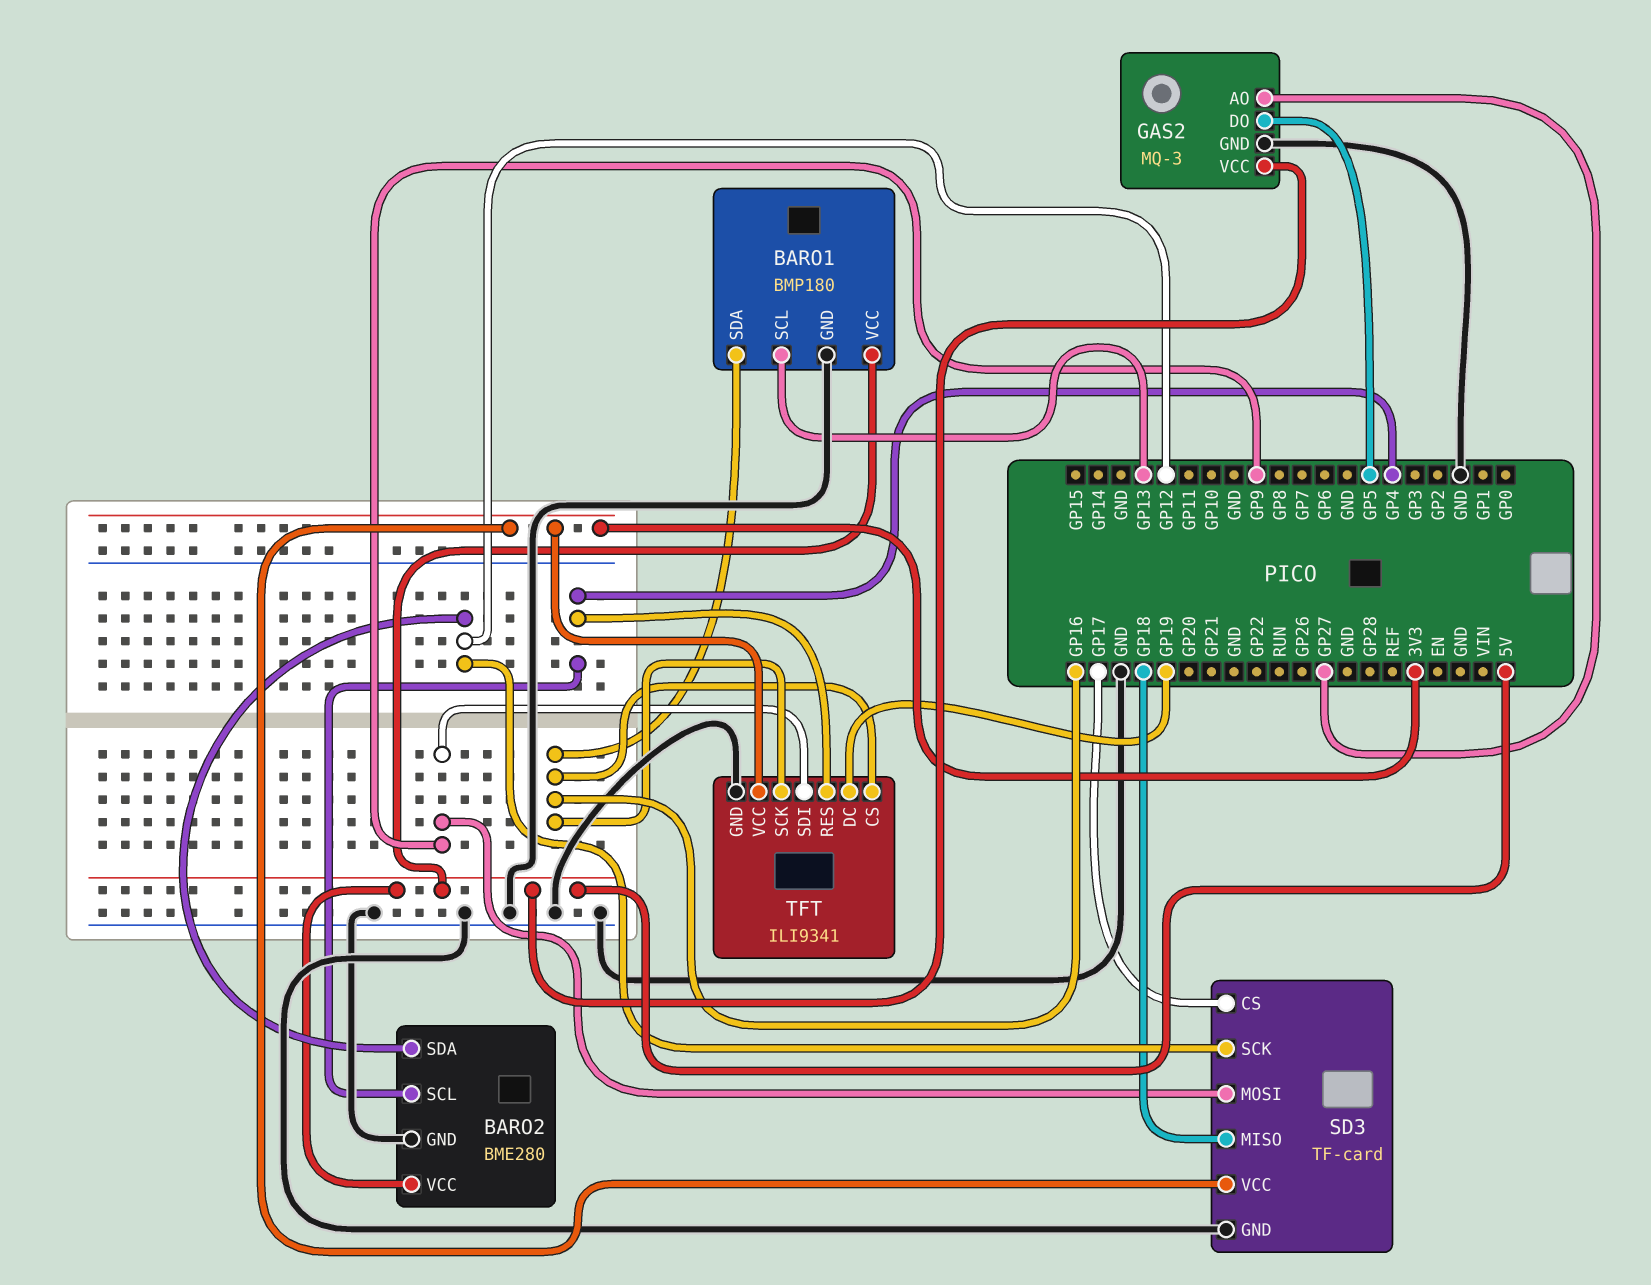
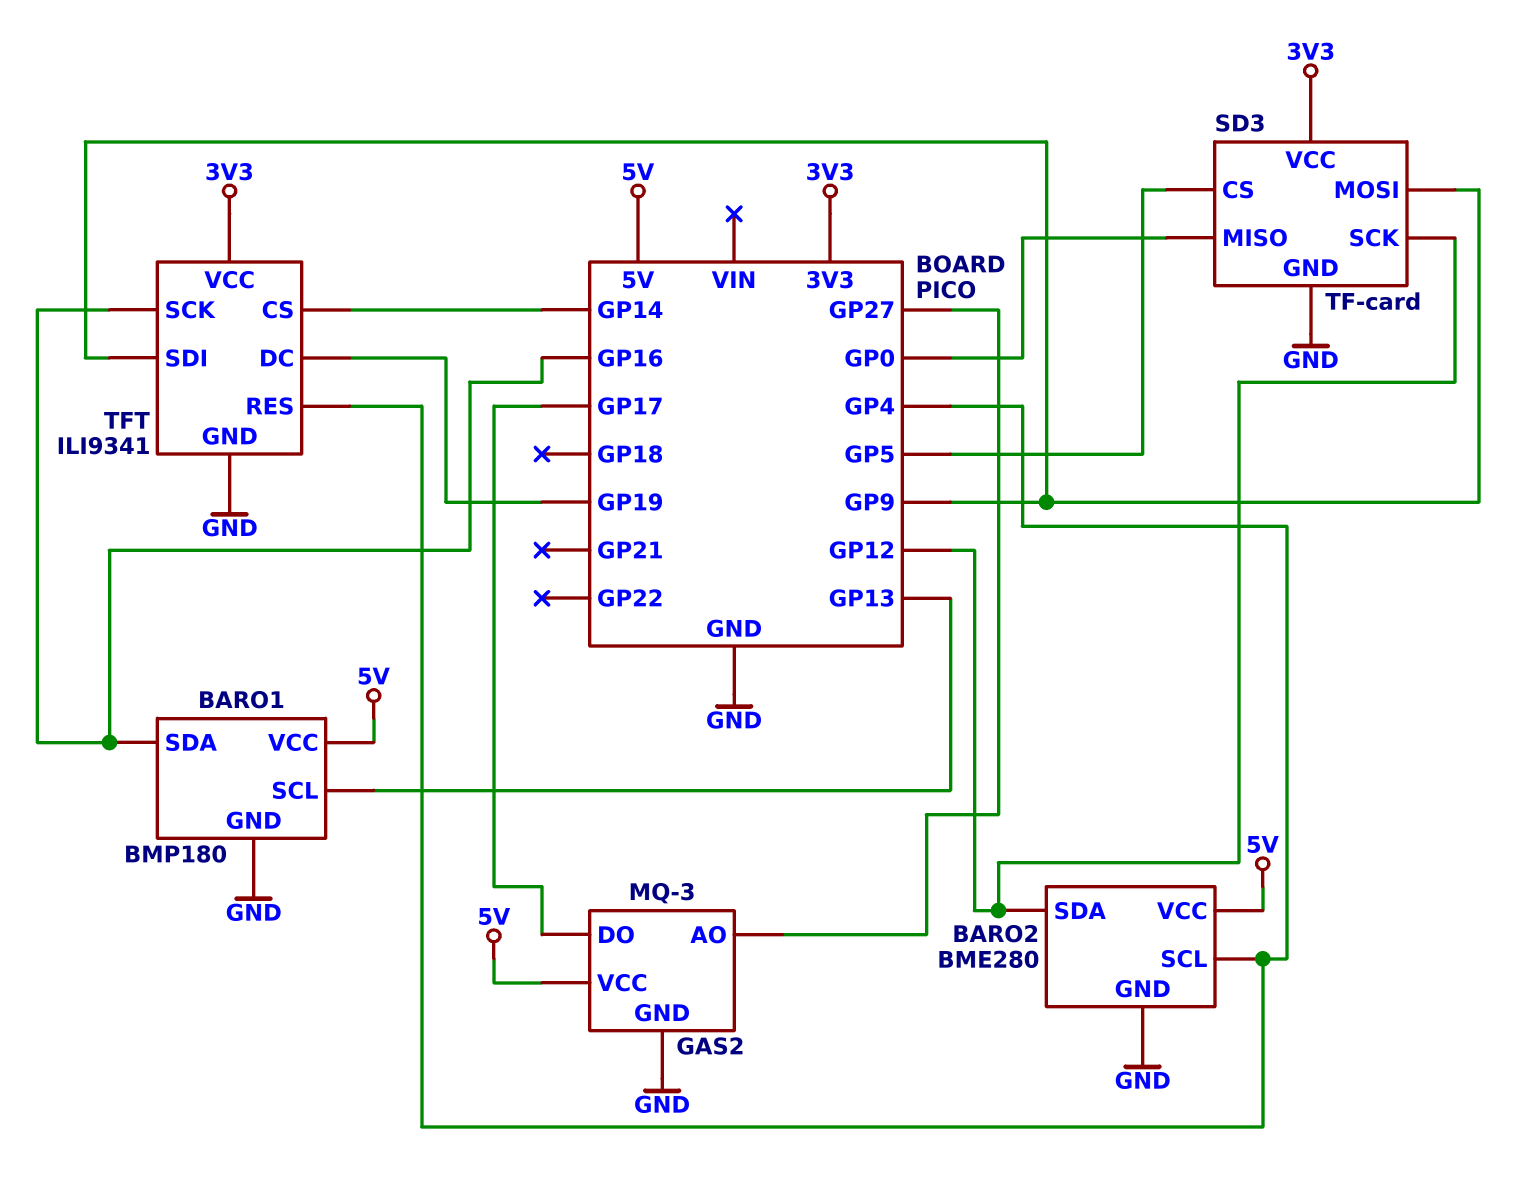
GAS2 pin DO: GP5 -> GP17
SD3 pin CS: GP17 -> GP5
SD3 pin MISO: GP18 -> GP0
TFT pin CS: GP16 -> GP14

